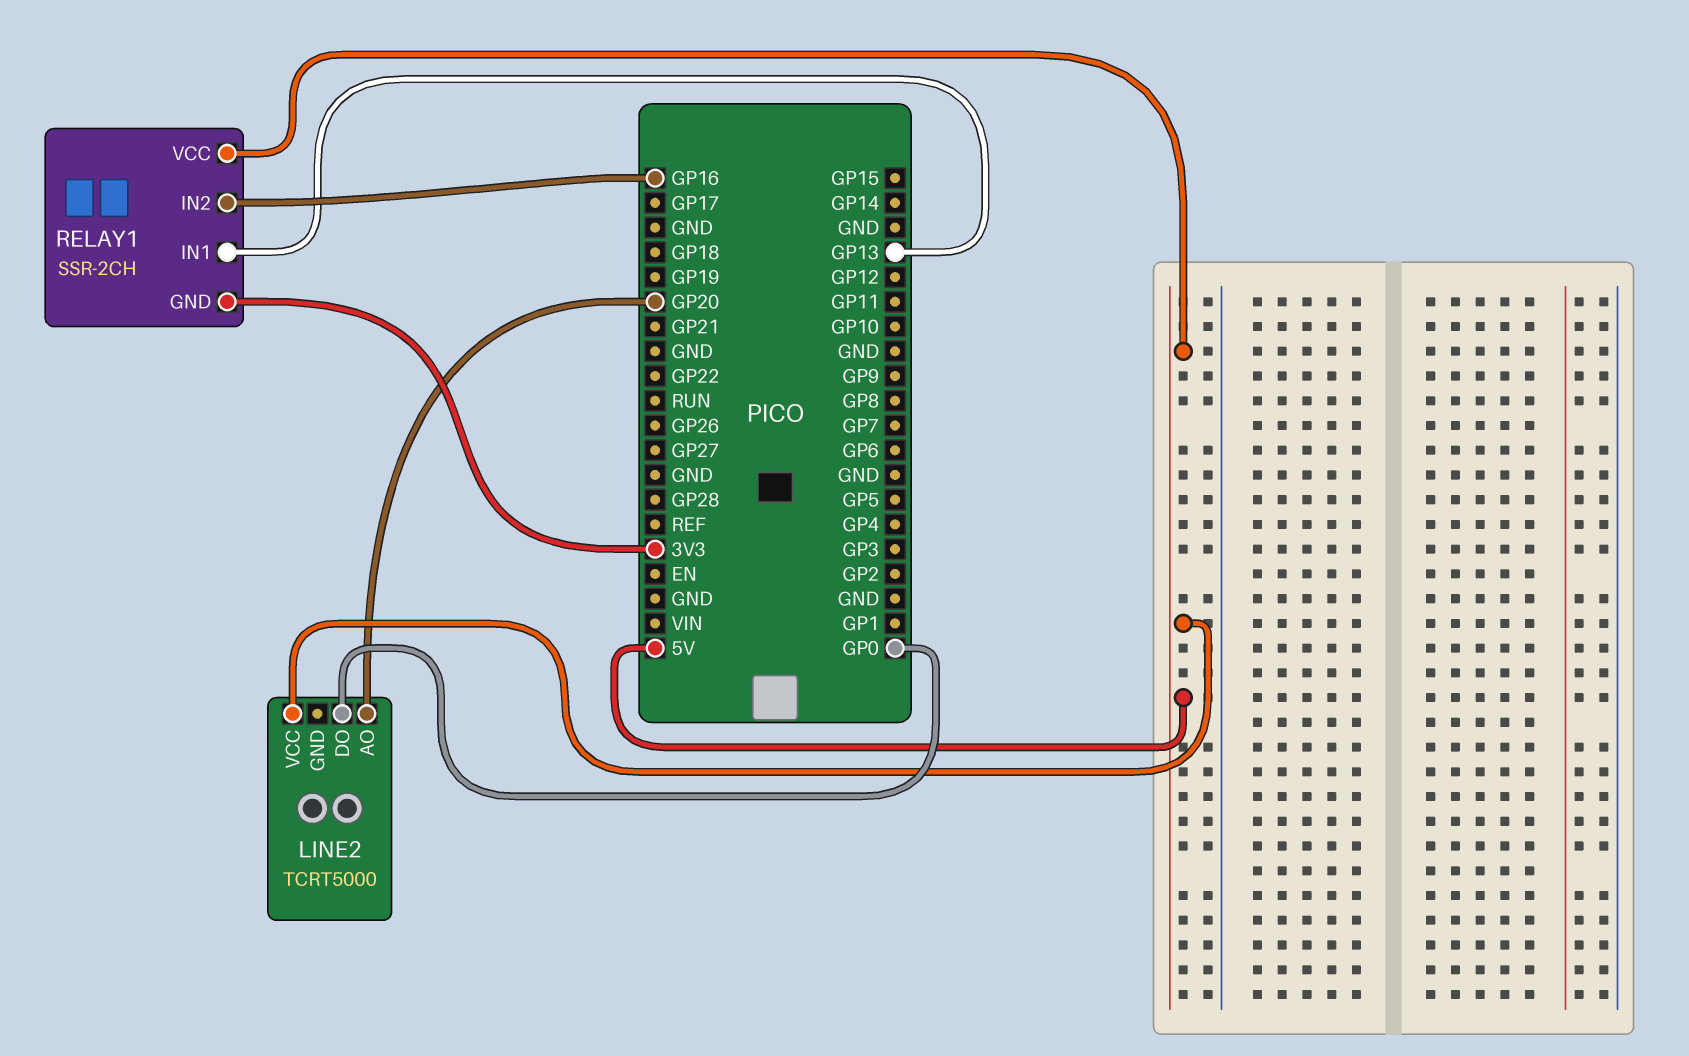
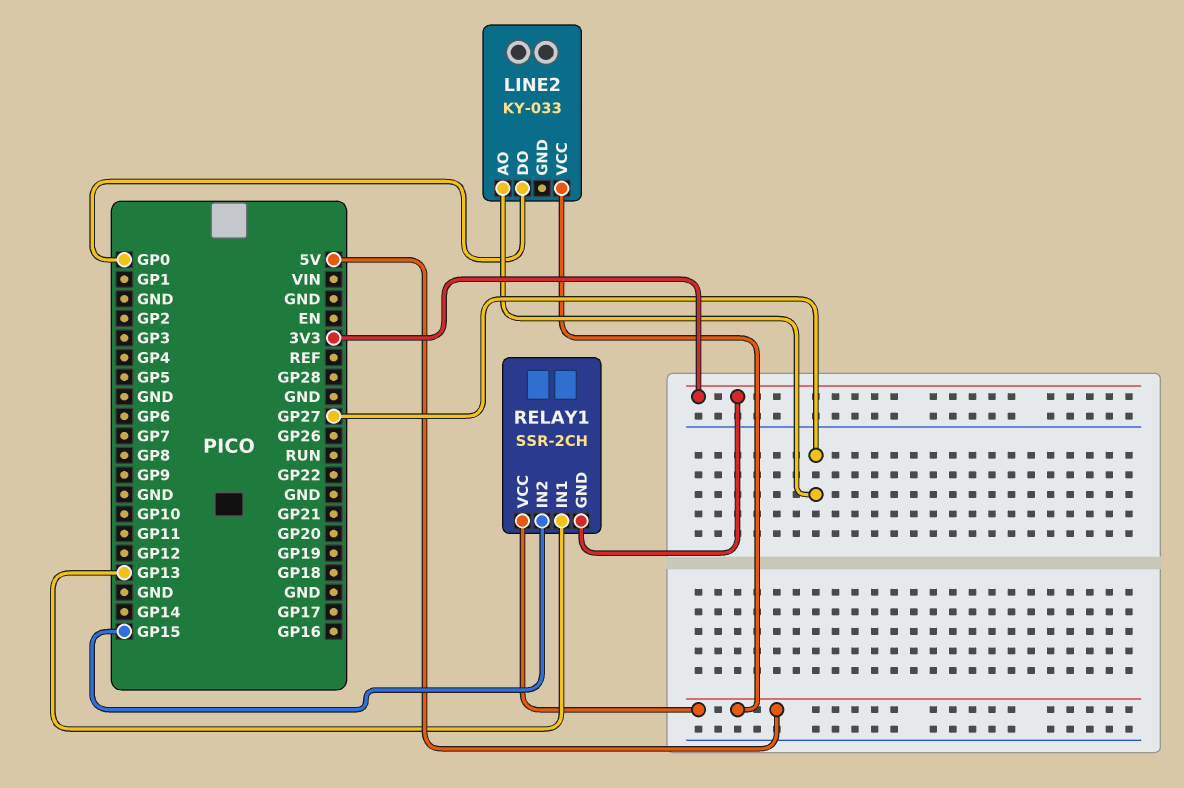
LINE2: TCRT5000 -> KY-033
LINE2 pin AO: GP20 -> GP27
RELAY1 pin IN2: GP16 -> GP15

